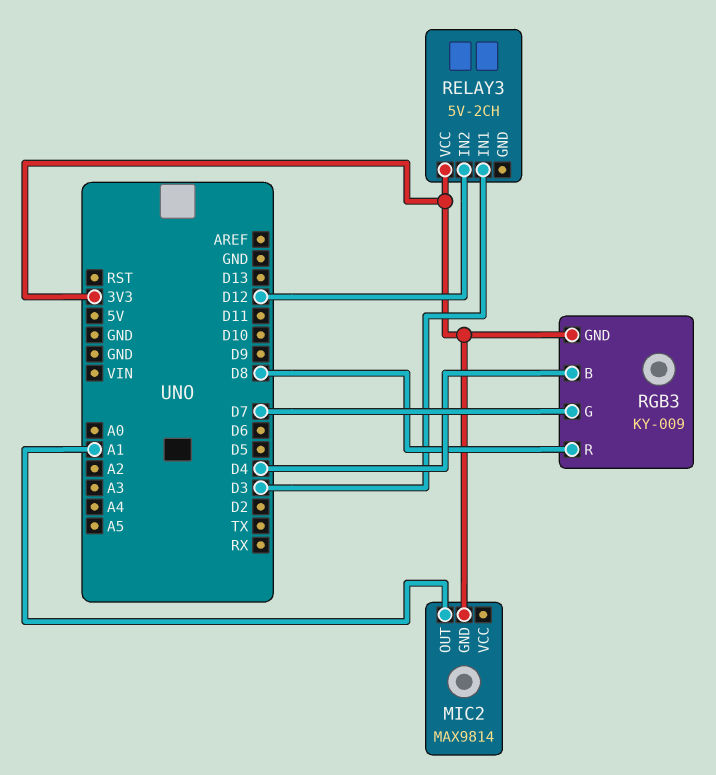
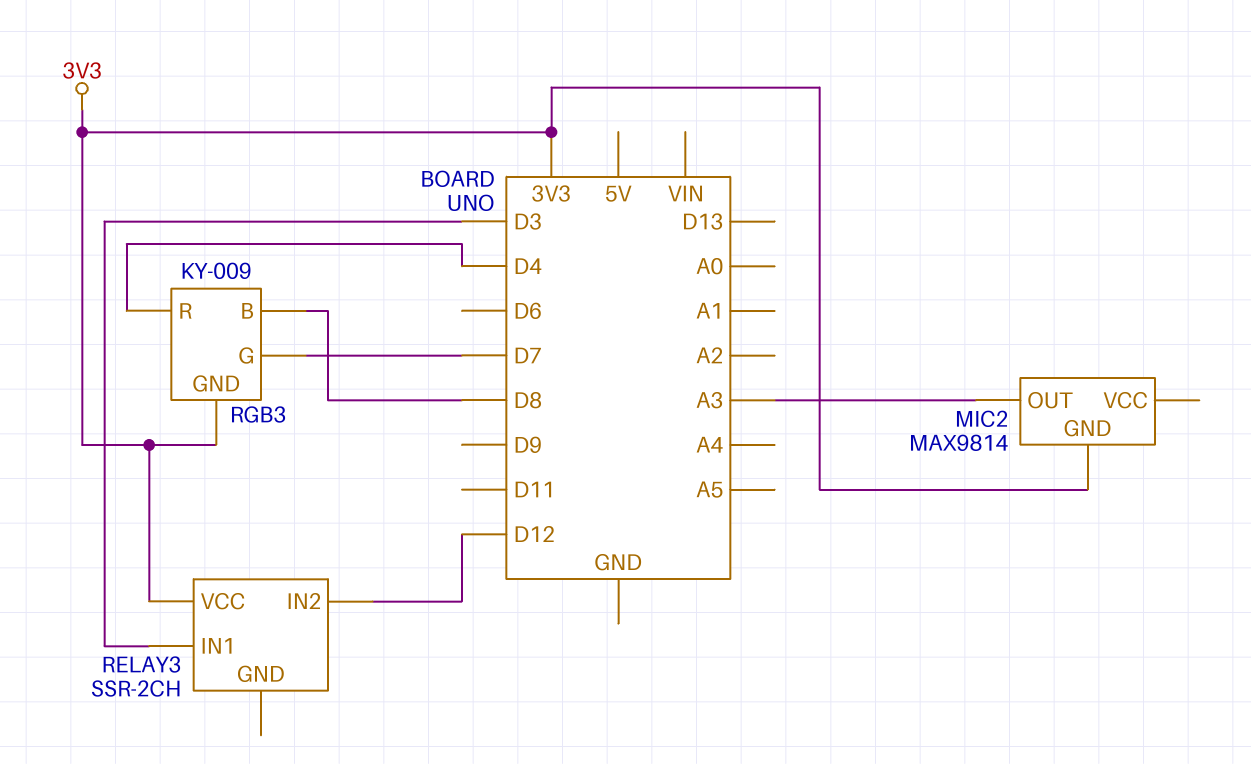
MIC2 pin OUT: A1 -> A3
RELAY3: 5V-2CH -> SSR-2CH
RGB3 pin B: D4 -> D8
RGB3 pin R: D8 -> D4

